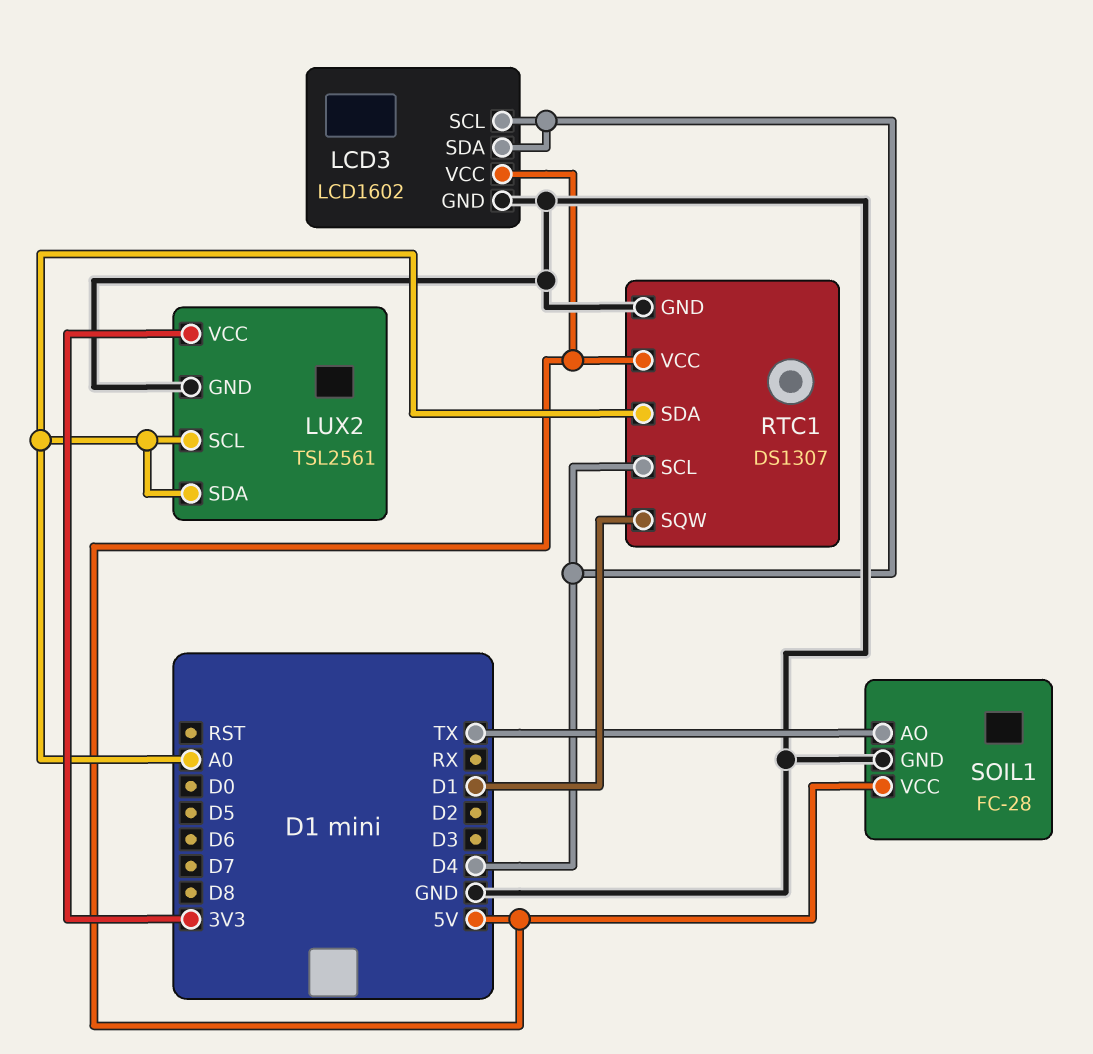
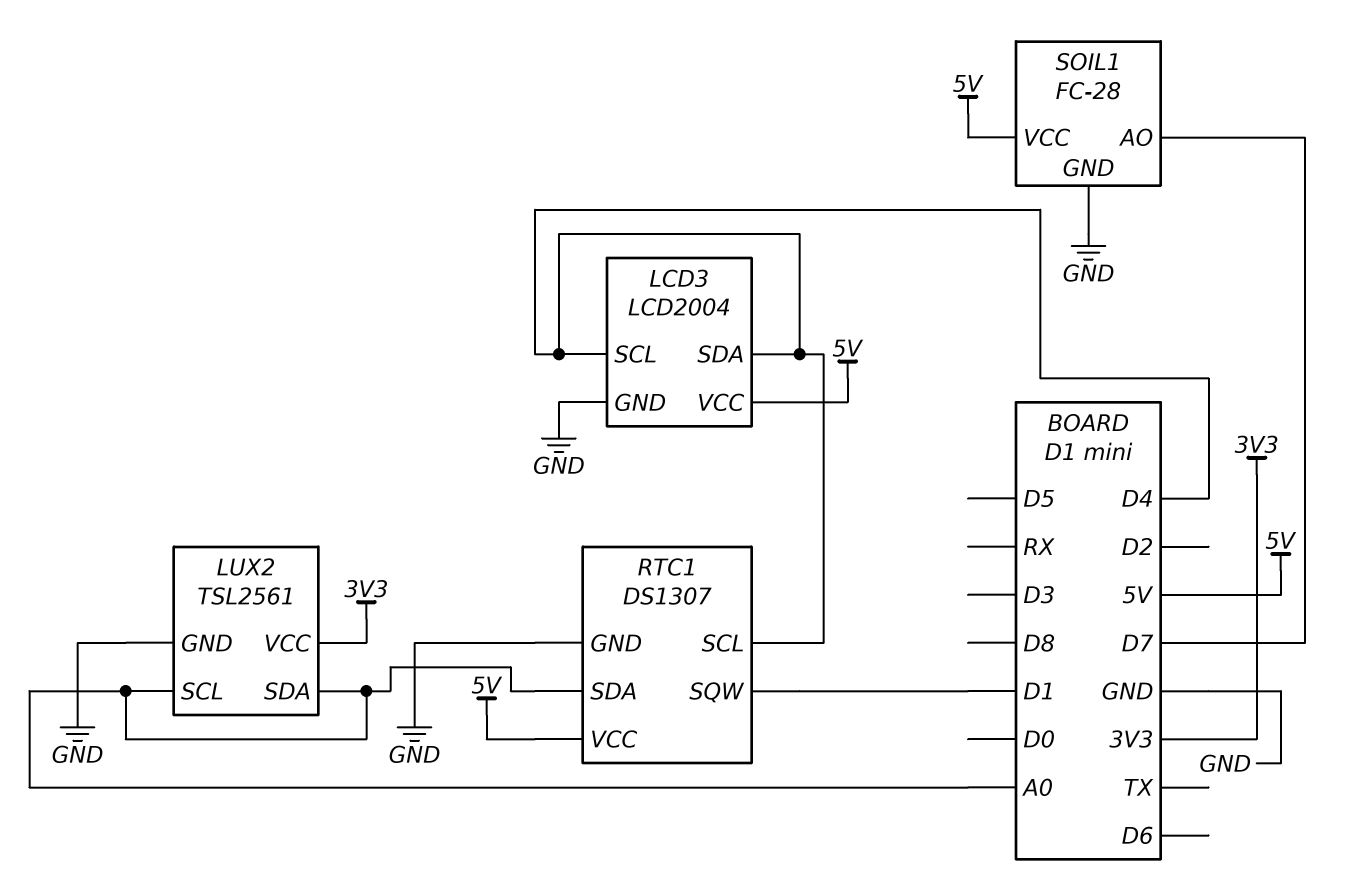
LCD3: LCD1602 -> LCD2004
SOIL1 pin AO: TX -> D7

